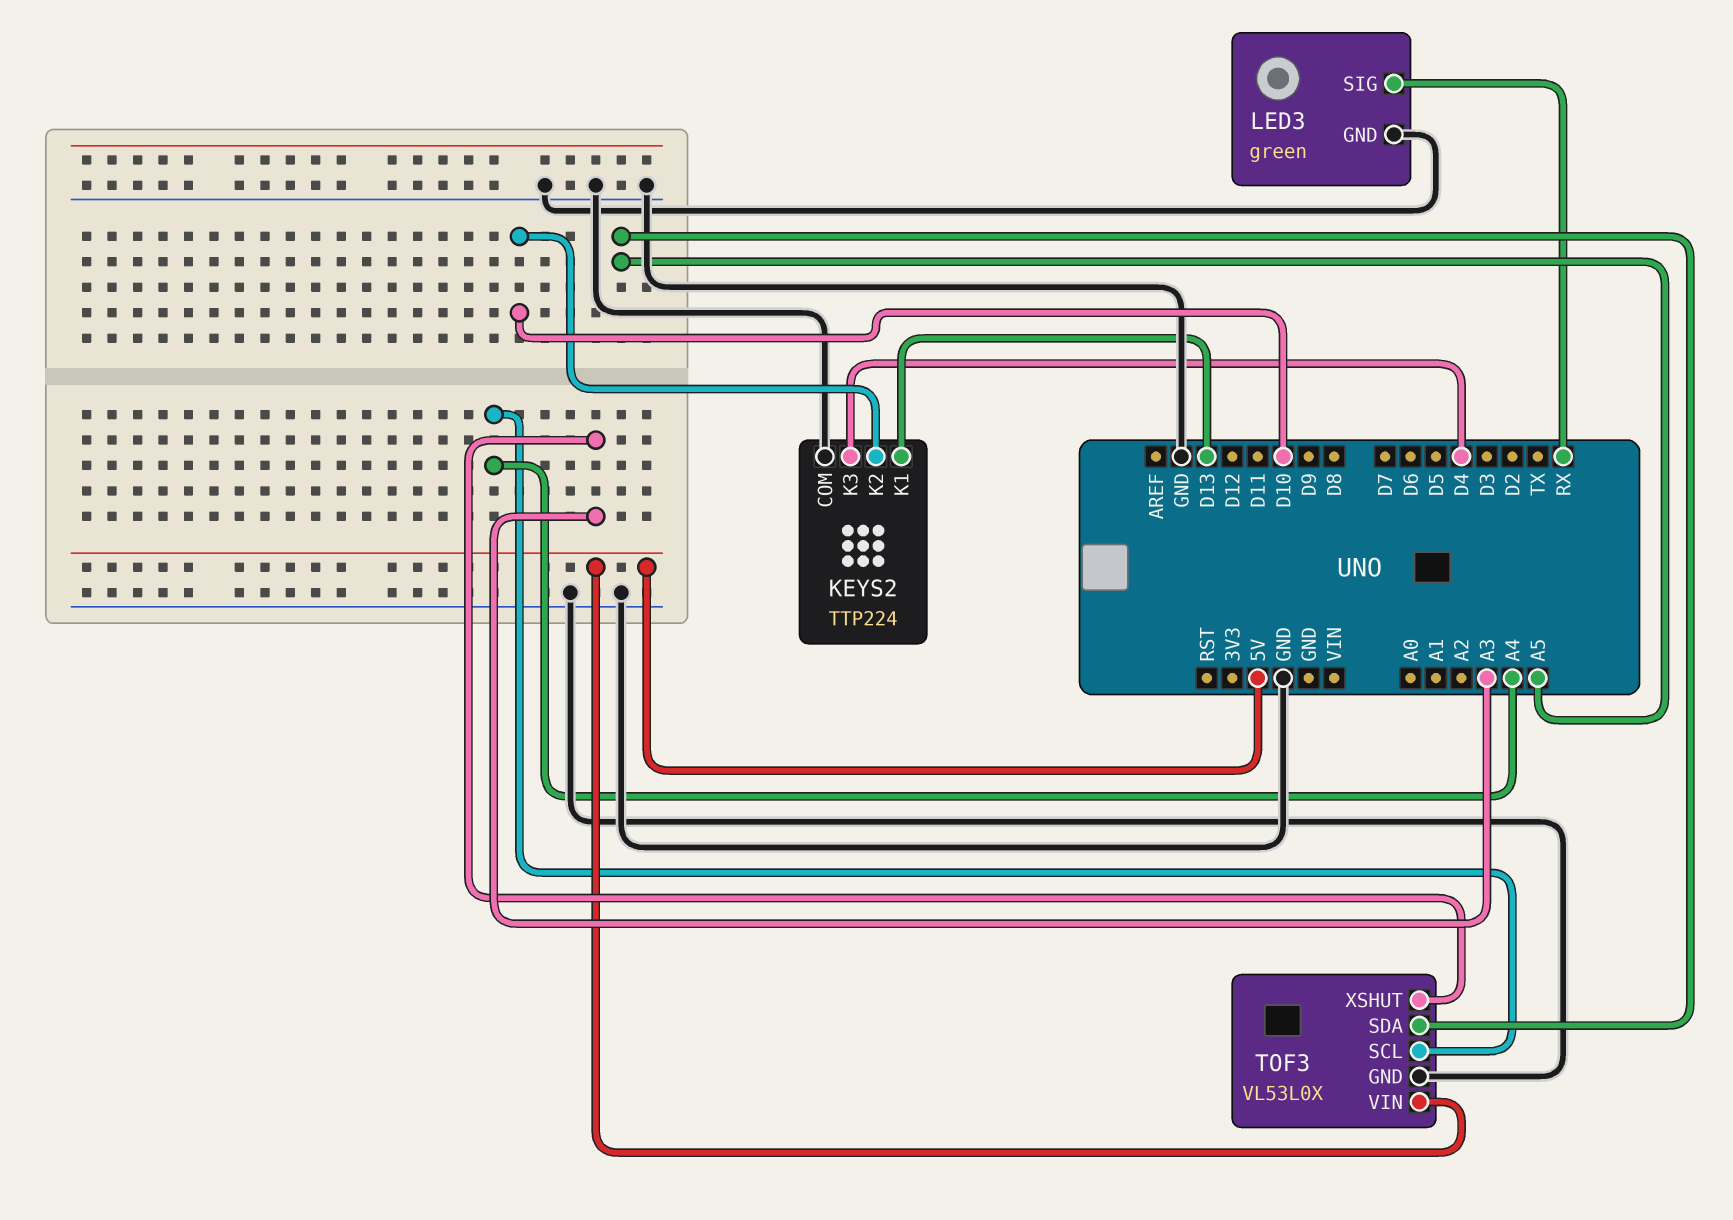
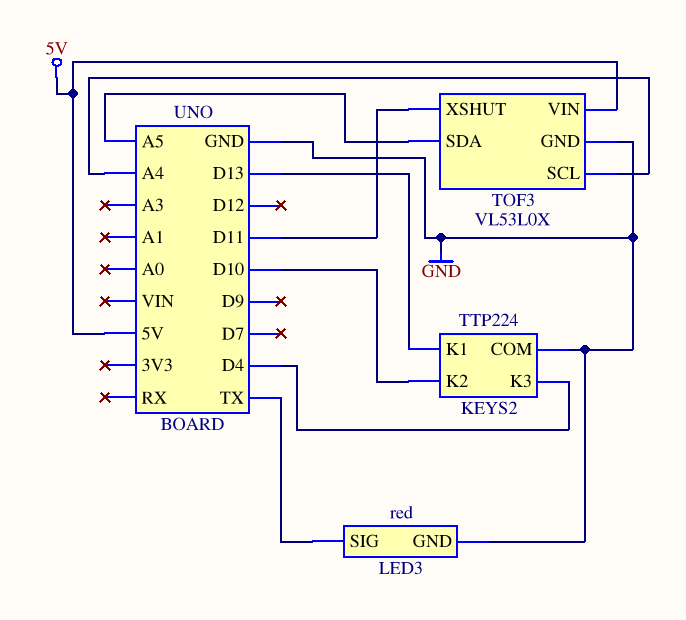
LED3: green -> red
LED3 pin SIG: RX -> TX
TOF3 pin XSHUT: A3 -> D11

